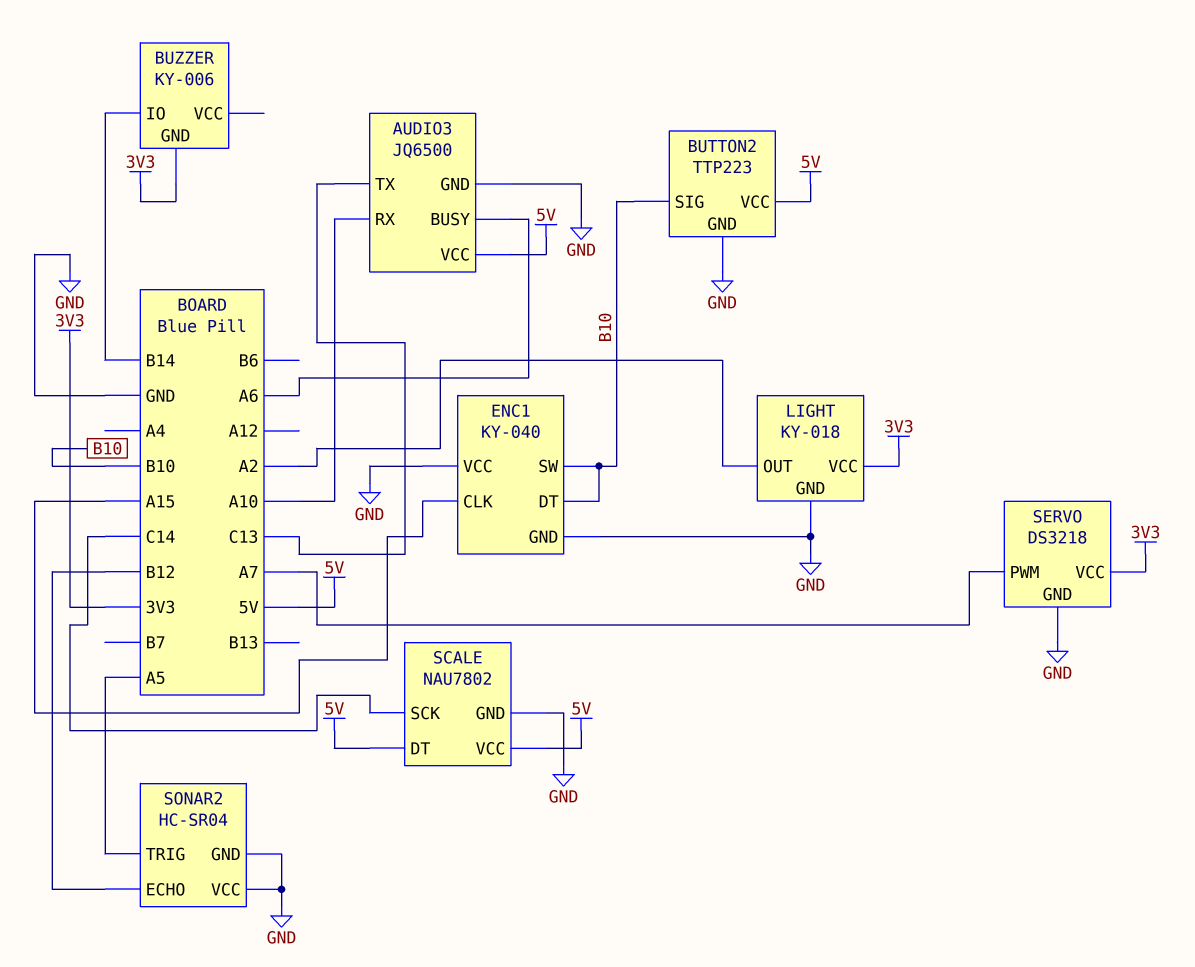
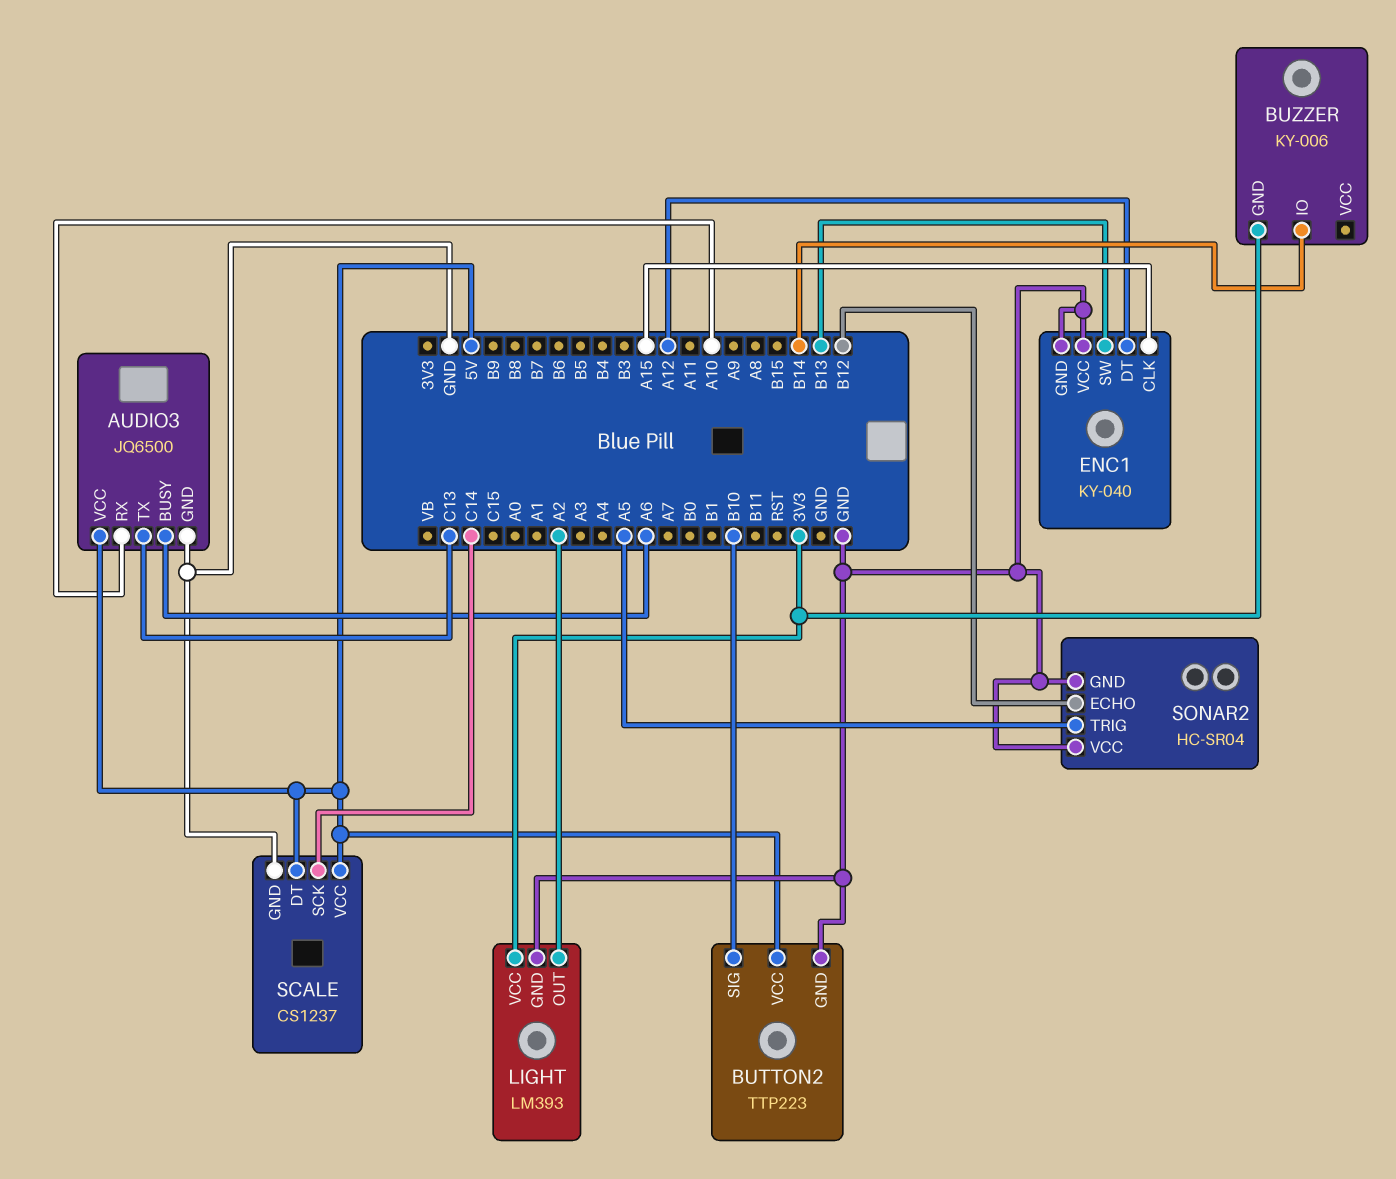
ENC1 pin DT: B10 -> A12
ENC1 pin SW: B10 -> B13
LIGHT: KY-018 -> LM393
SCALE: NAU7802 -> CS1237
SERVO: DS3218 -> none
SERVO pin GND: GND -> none
SERVO pin PWM: A7 -> none
SERVO pin VCC: 3V3 -> none

